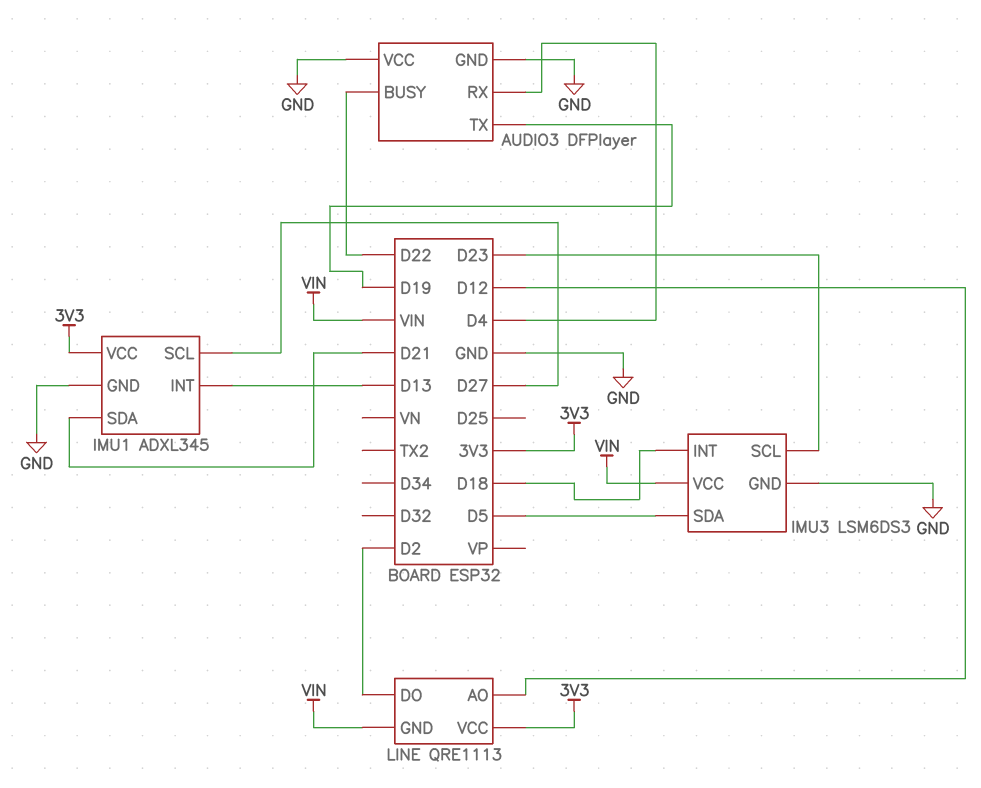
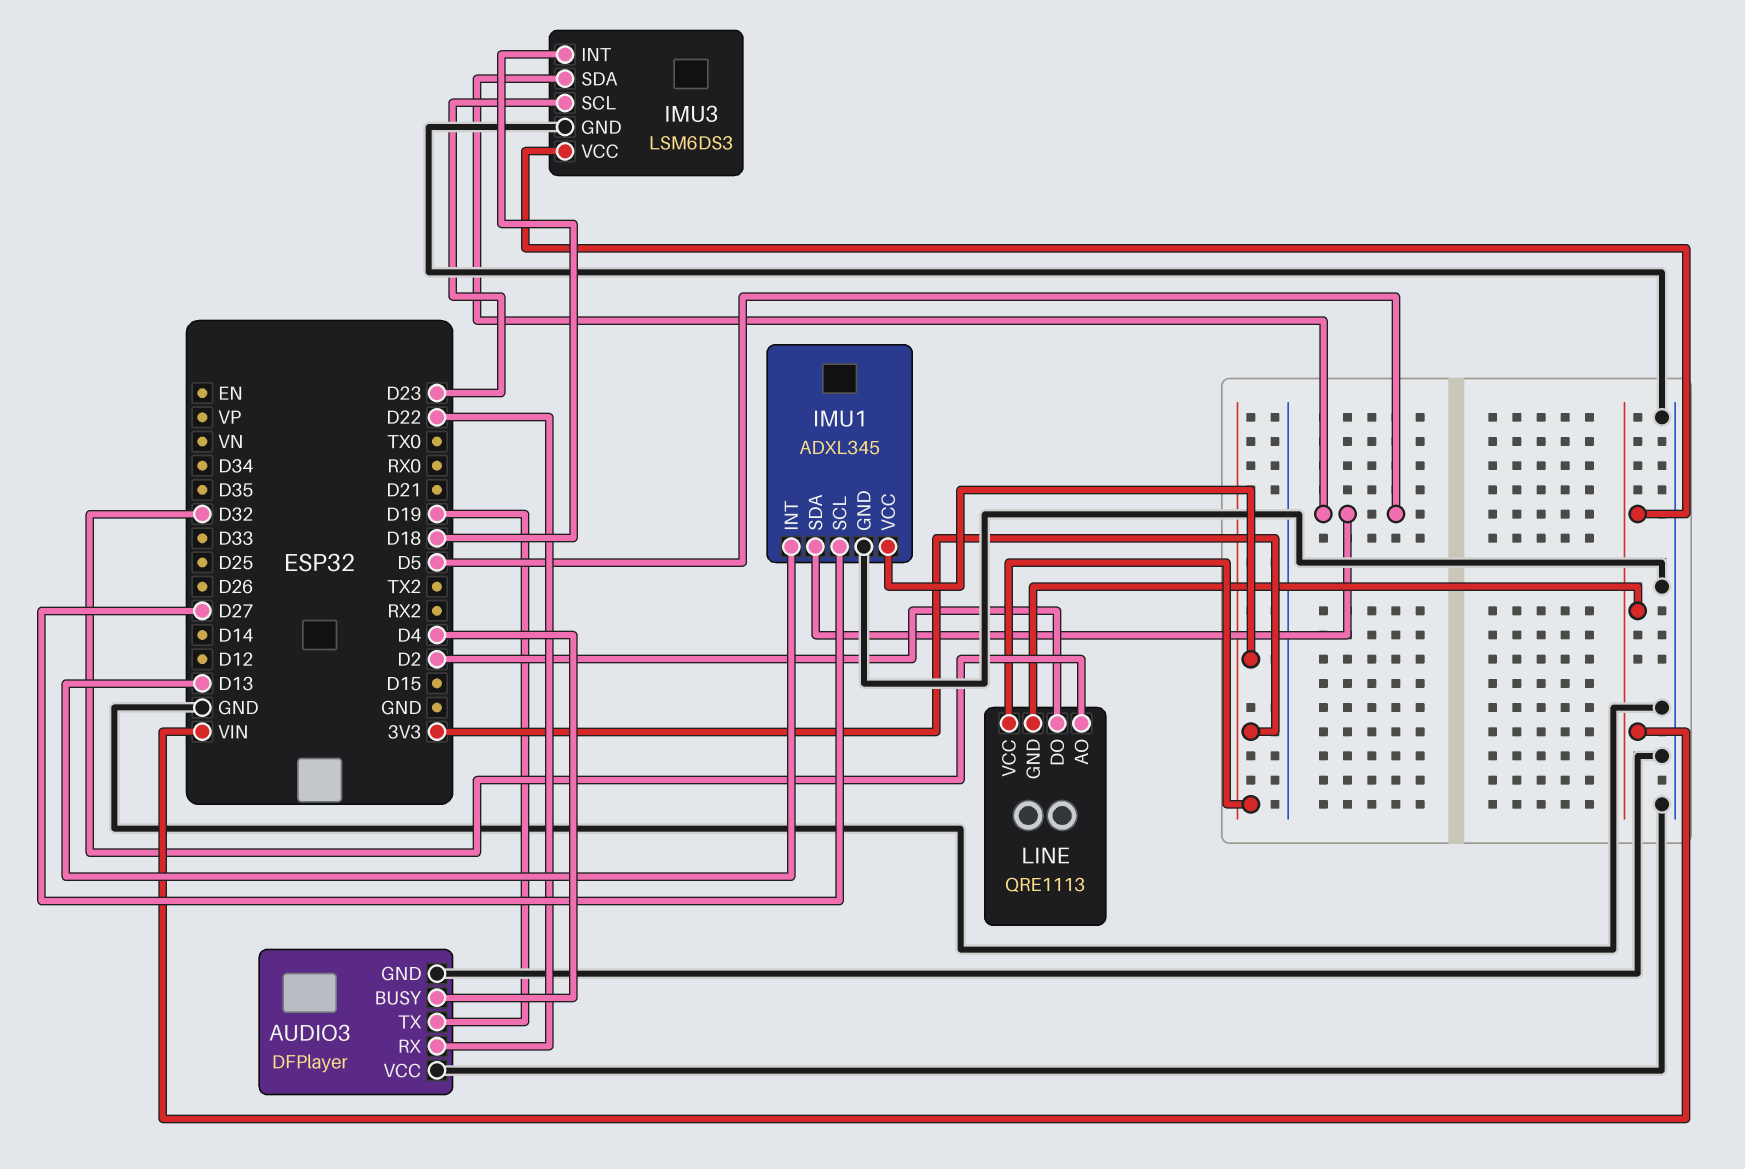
AUDIO3 pin BUSY: D22 -> D4
AUDIO3 pin RX: D4 -> D22
IMU1 pin SDA: D21 -> D5
LINE pin AO: D12 -> D32

